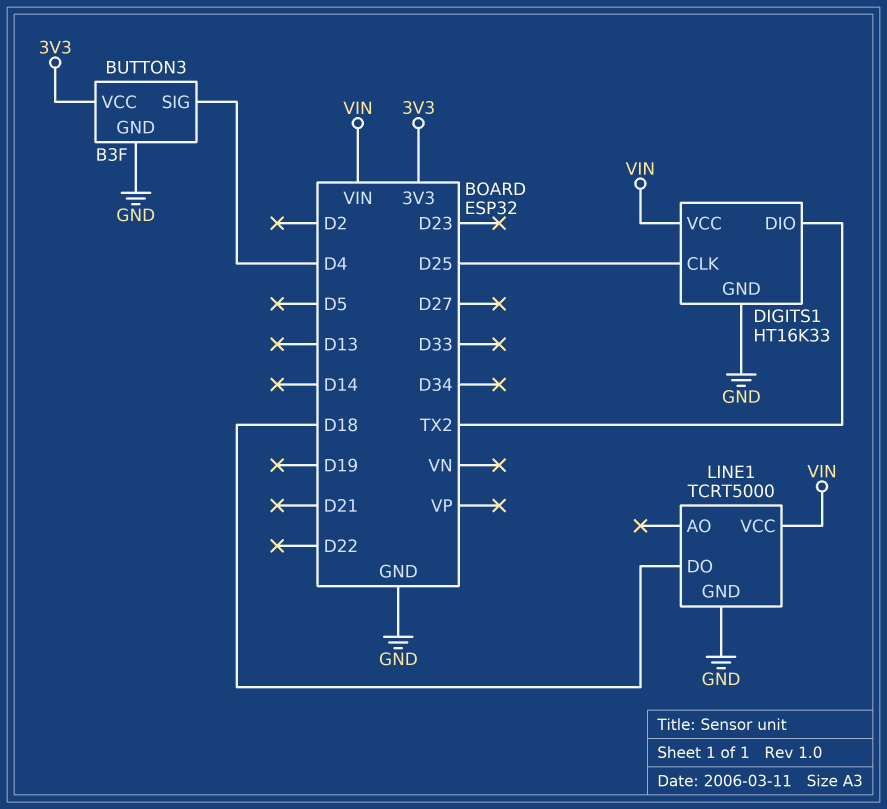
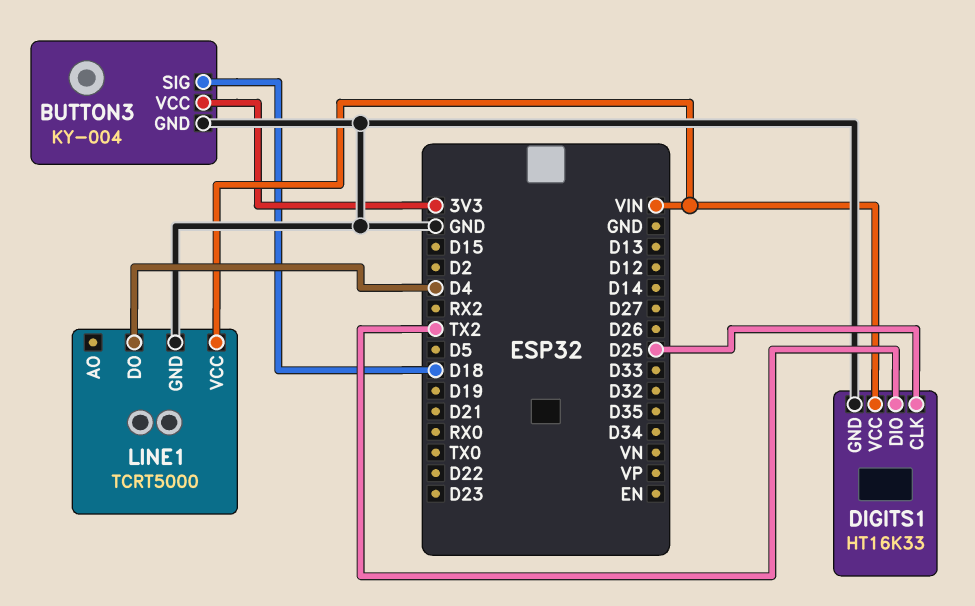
BUTTON3: B3F -> KY-004
BUTTON3 pin SIG: D4 -> D18
LINE1 pin DO: D18 -> D4

